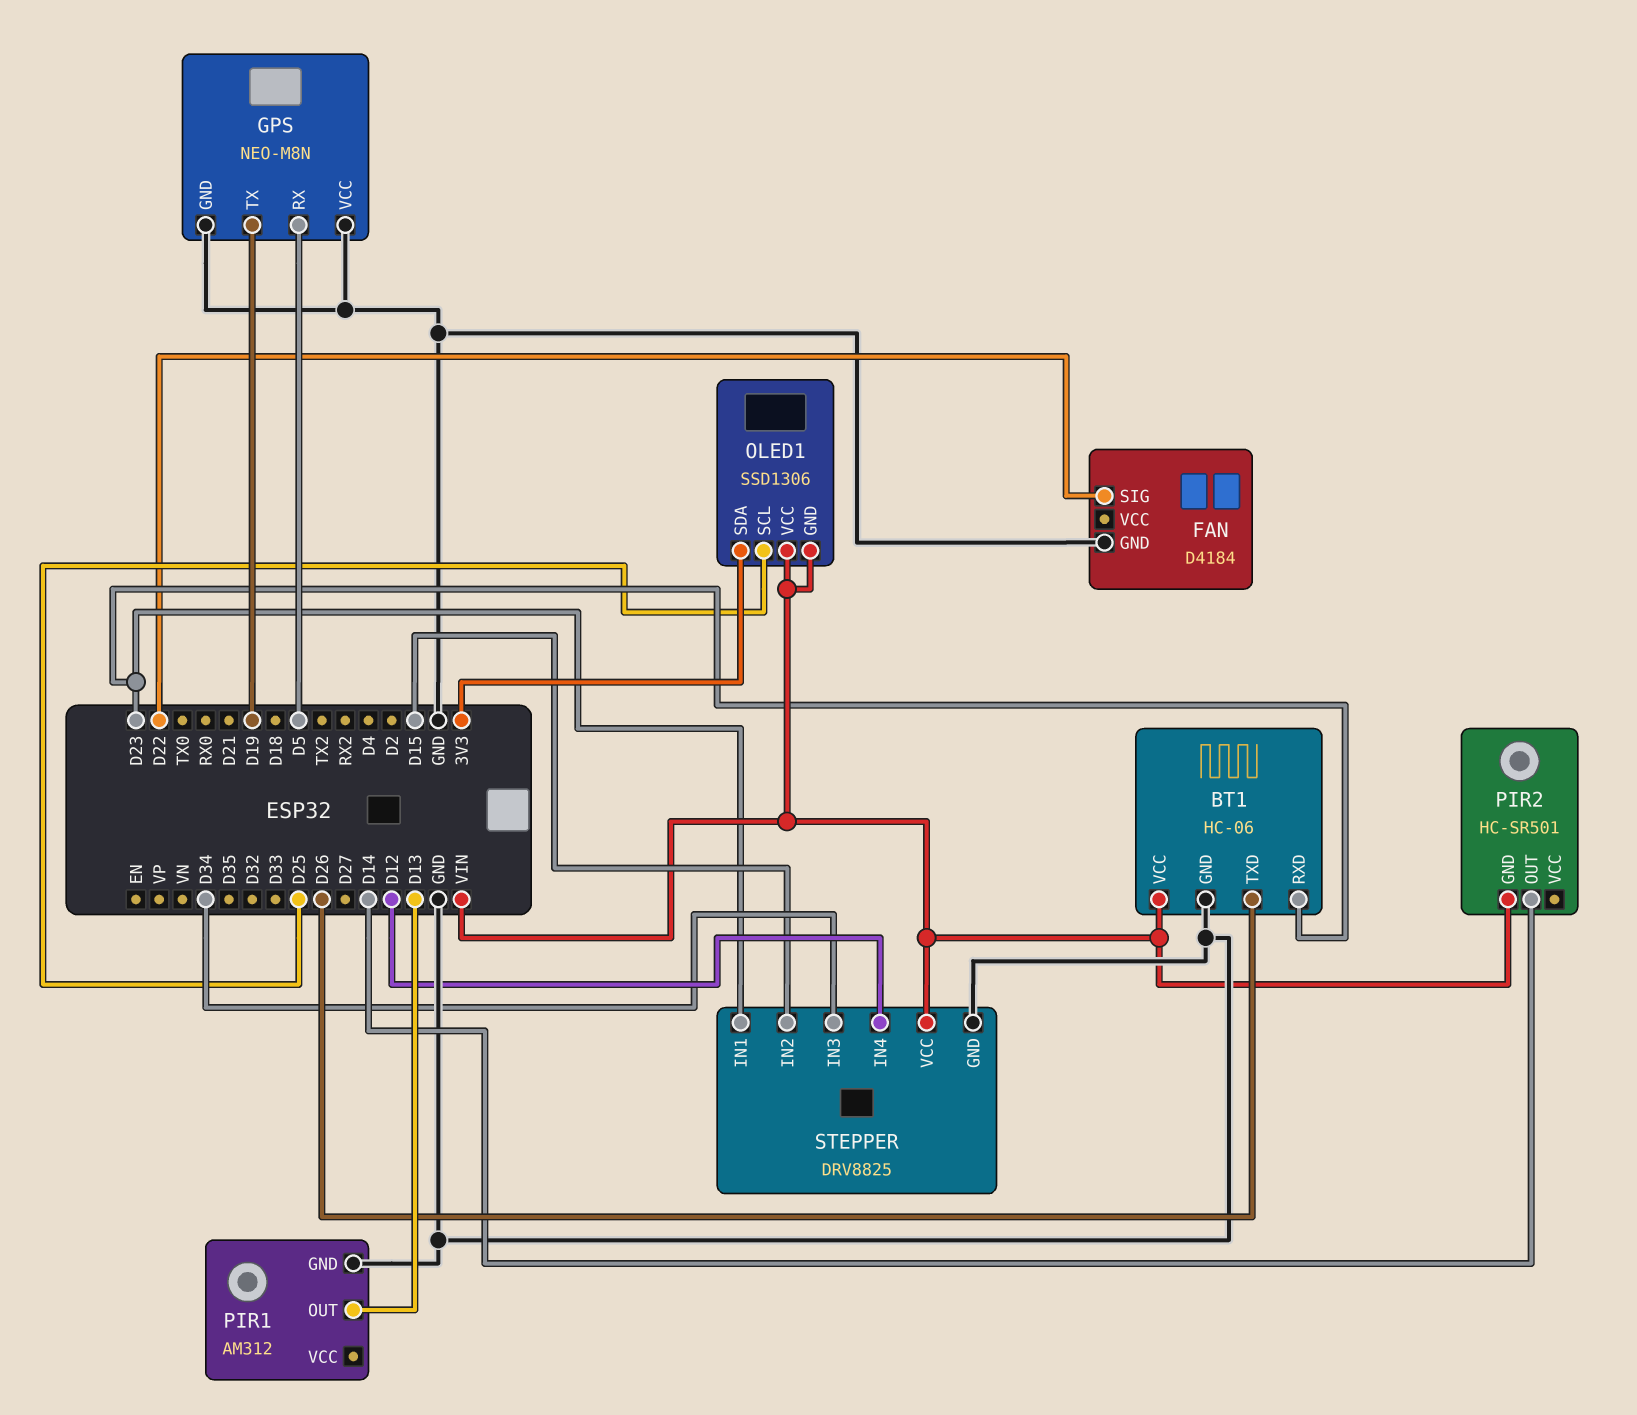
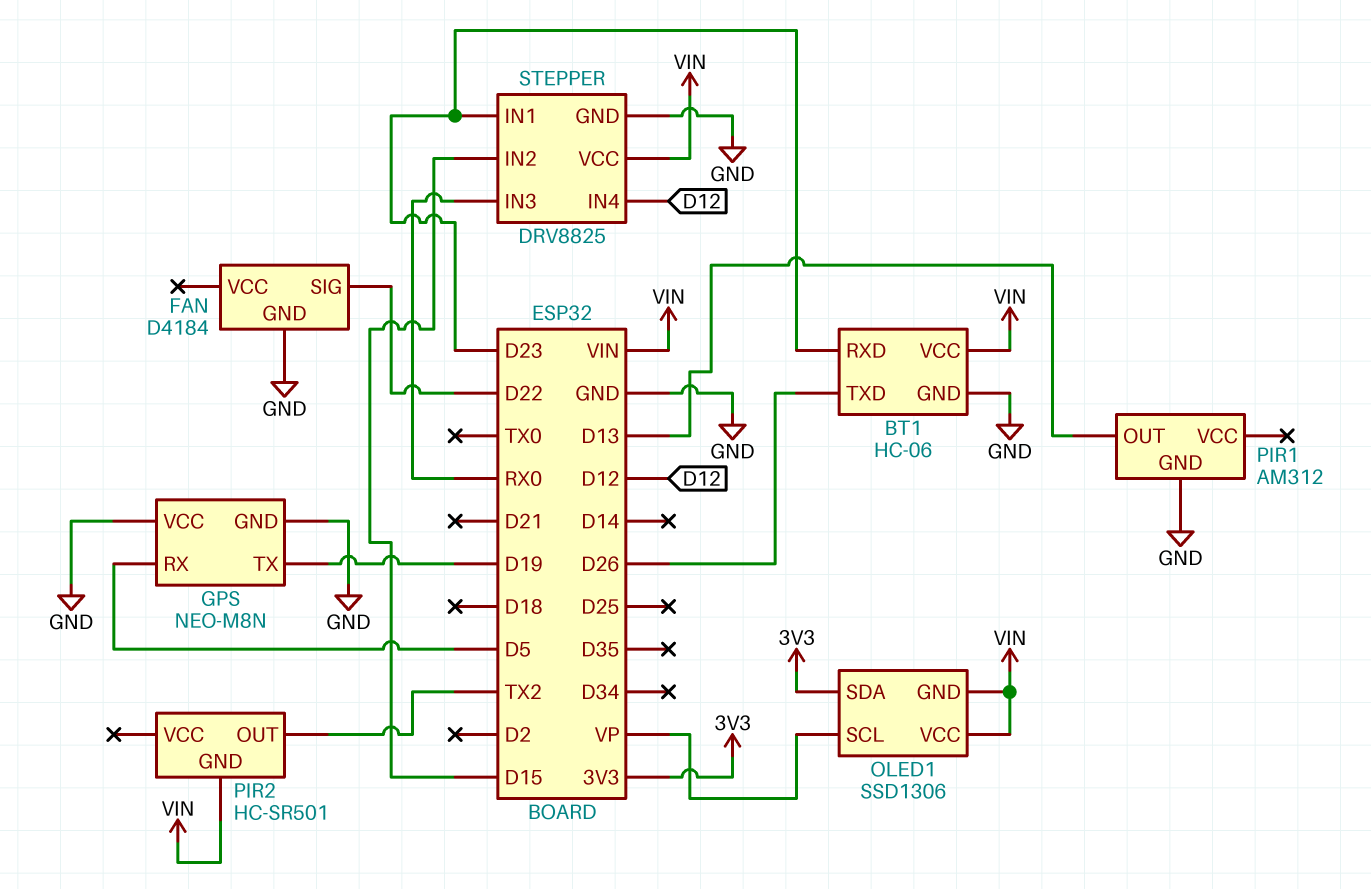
OLED1 pin SCL: D25 -> VP
PIR2 pin OUT: D14 -> TX2
STEPPER pin IN3: D34 -> RX0

